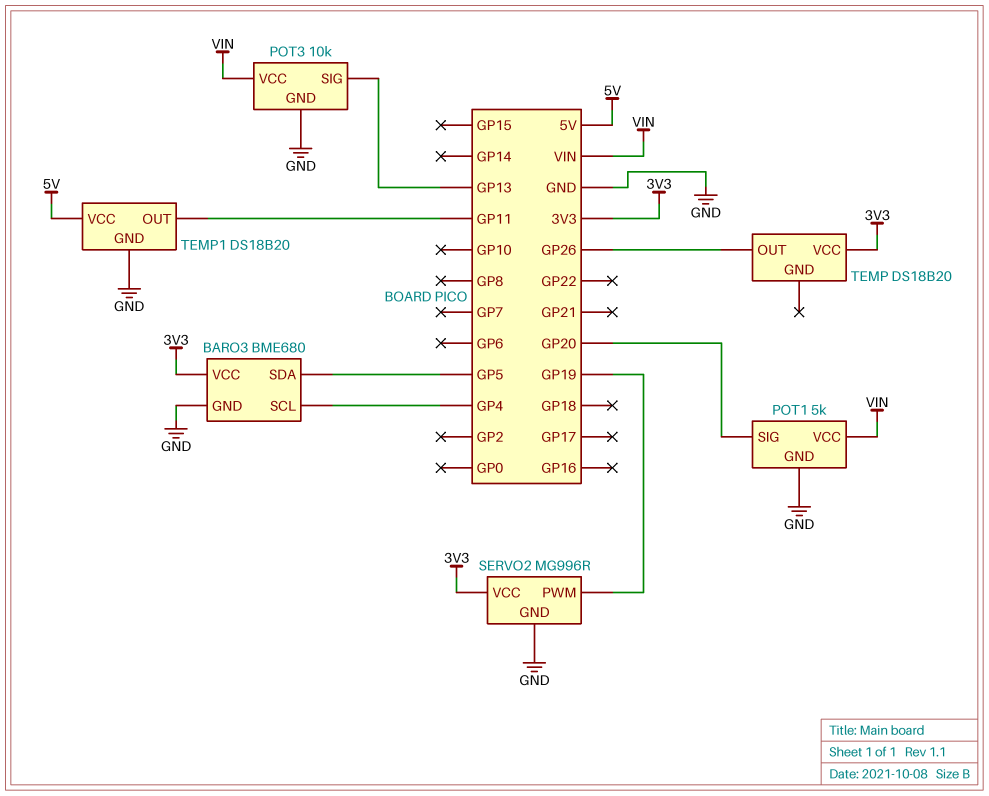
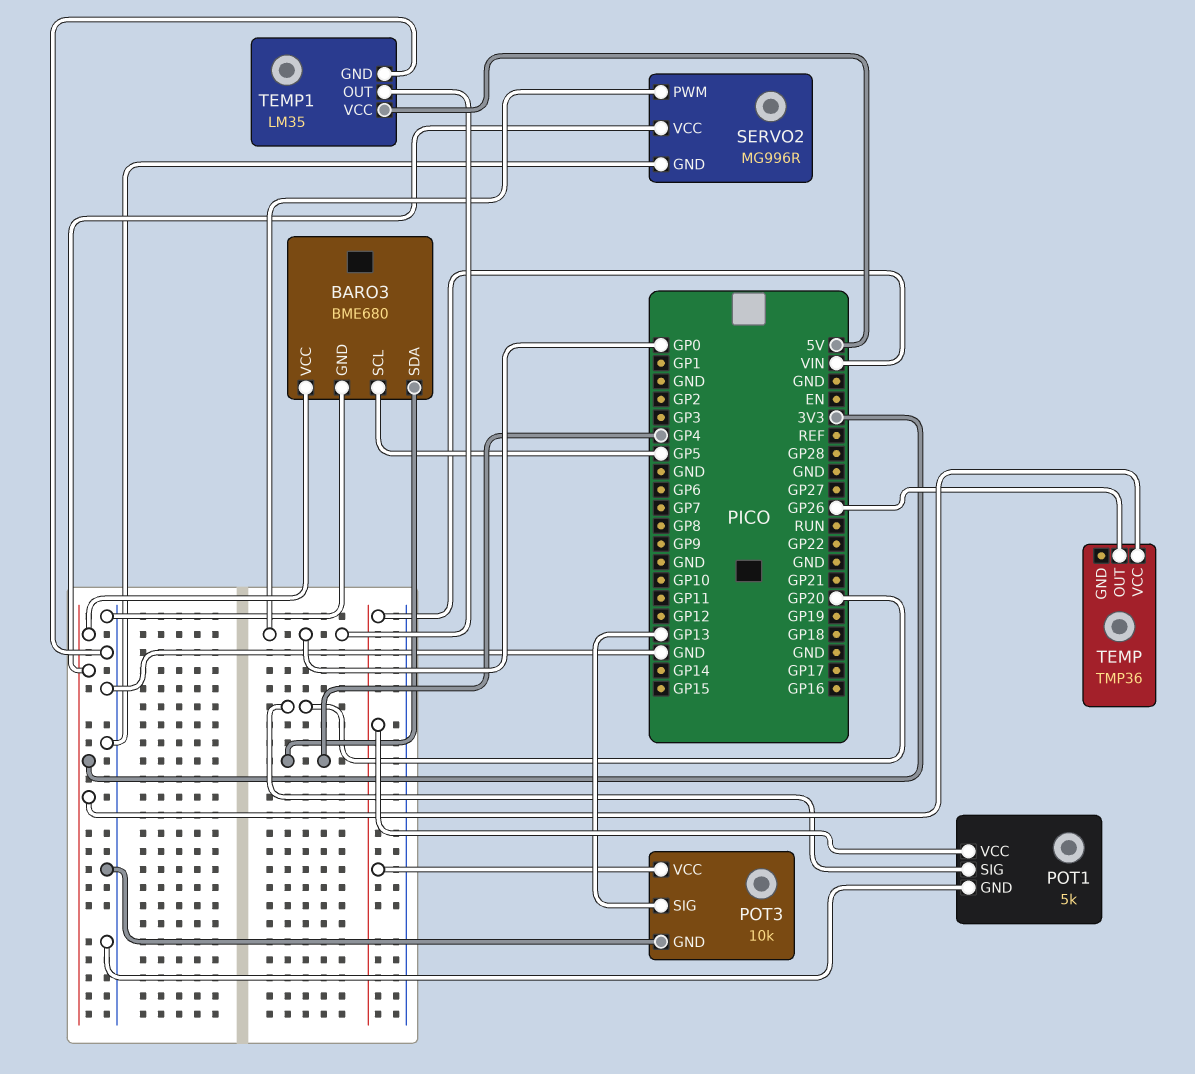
BARO3 pin SCL: GP4 -> GP5
BARO3 pin SDA: GP5 -> GP4
SERVO2 pin PWM: GP19 -> GP0
TEMP: DS18B20 -> TMP36
TEMP1: DS18B20 -> LM35
TEMP1 pin OUT: GP11 -> GP0

